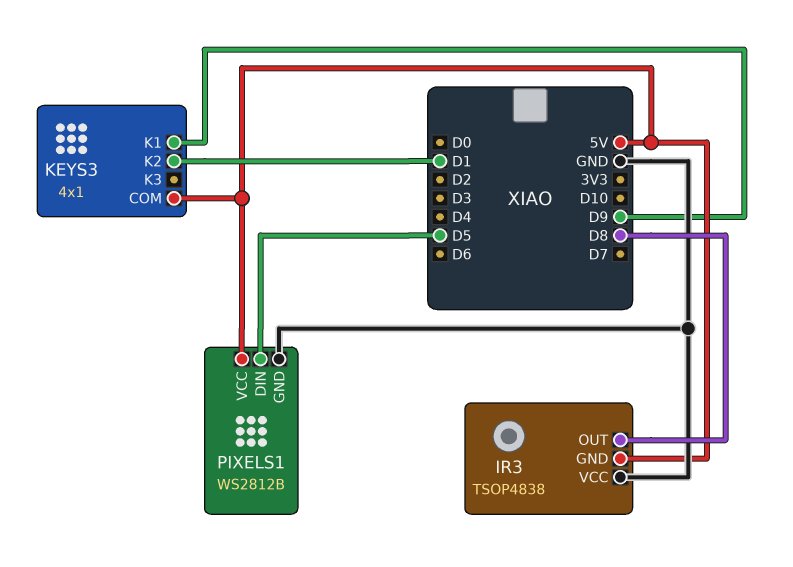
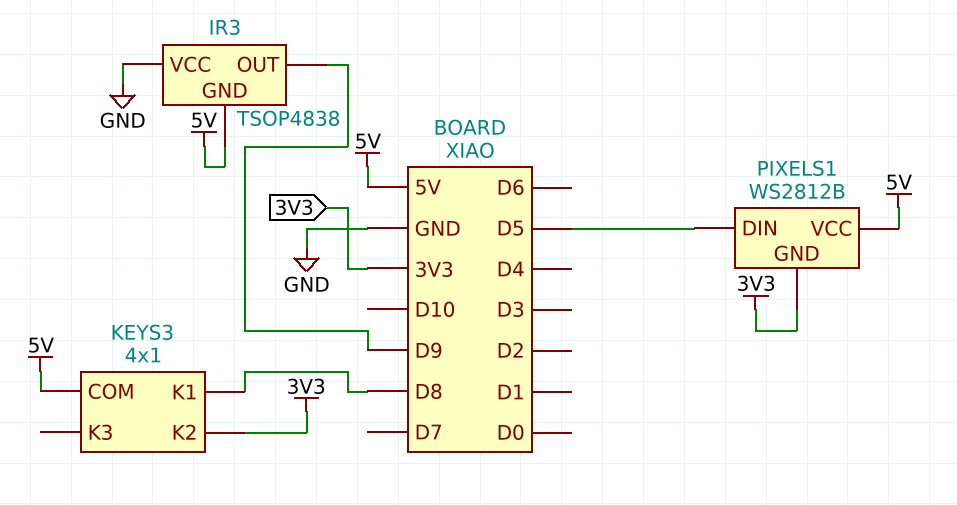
IR3 pin OUT: D8 -> D9
KEYS3 pin K1: D9 -> D8
KEYS3 pin K2: D1 -> 3V3
PIXELS1 pin GND: GND -> 3V3

